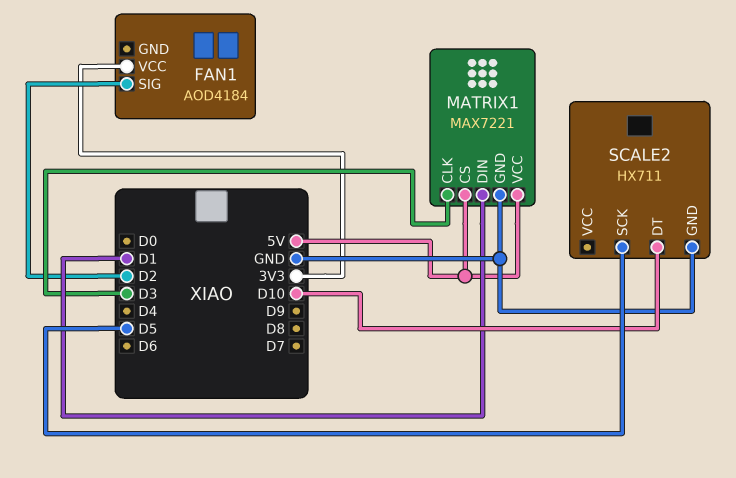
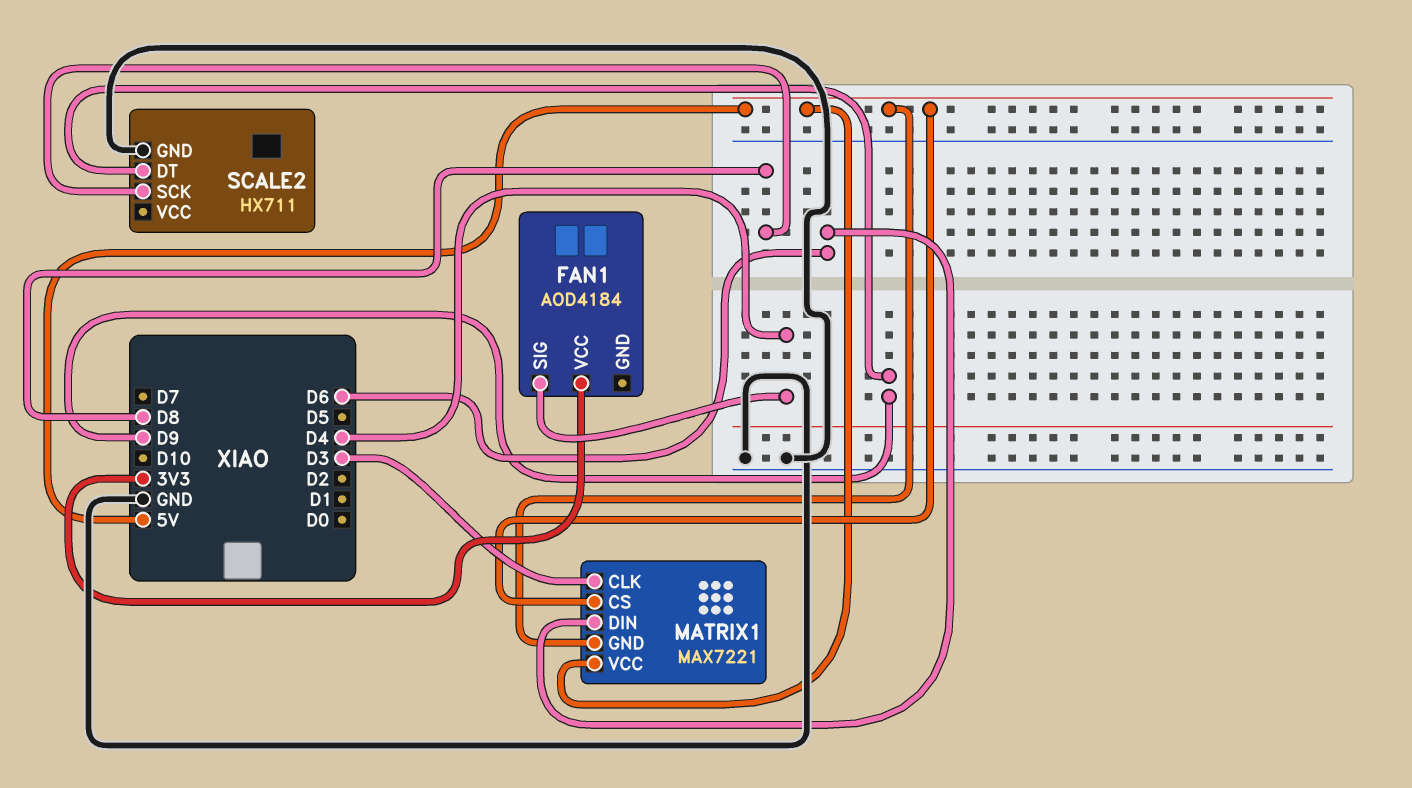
FAN1 pin SIG: D2 -> D4
MATRIX1 pin DIN: D1 -> D6
MATRIX1 pin GND: GND -> 5V
SCALE2 pin DT: D10 -> D9
SCALE2 pin SCK: D5 -> D8

